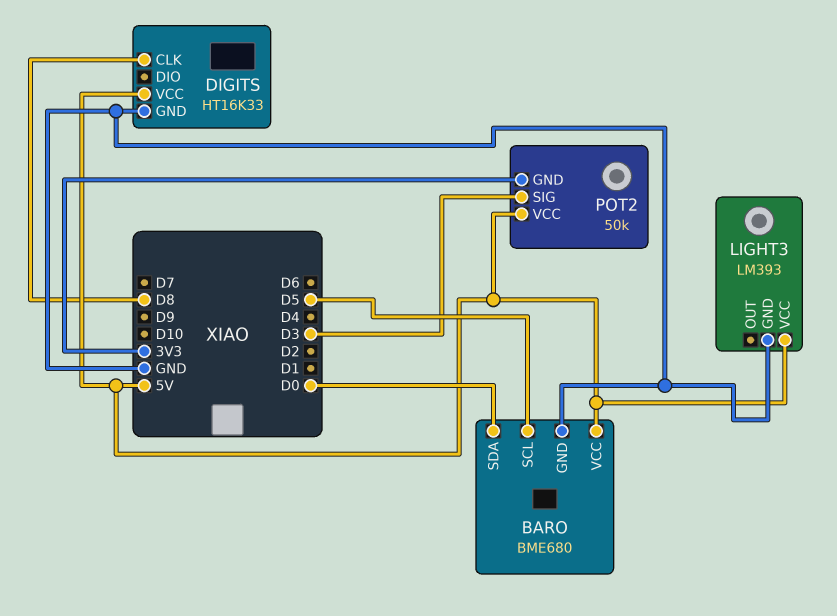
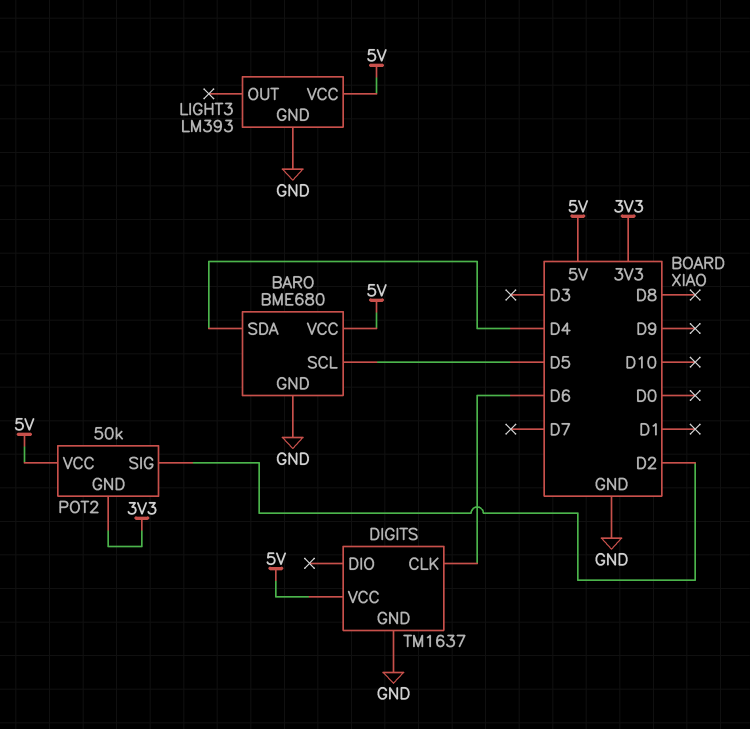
BARO pin SDA: D0 -> D4
DIGITS: HT16K33 -> TM1637
DIGITS pin CLK: D8 -> D6
POT2 pin SIG: D3 -> D2

